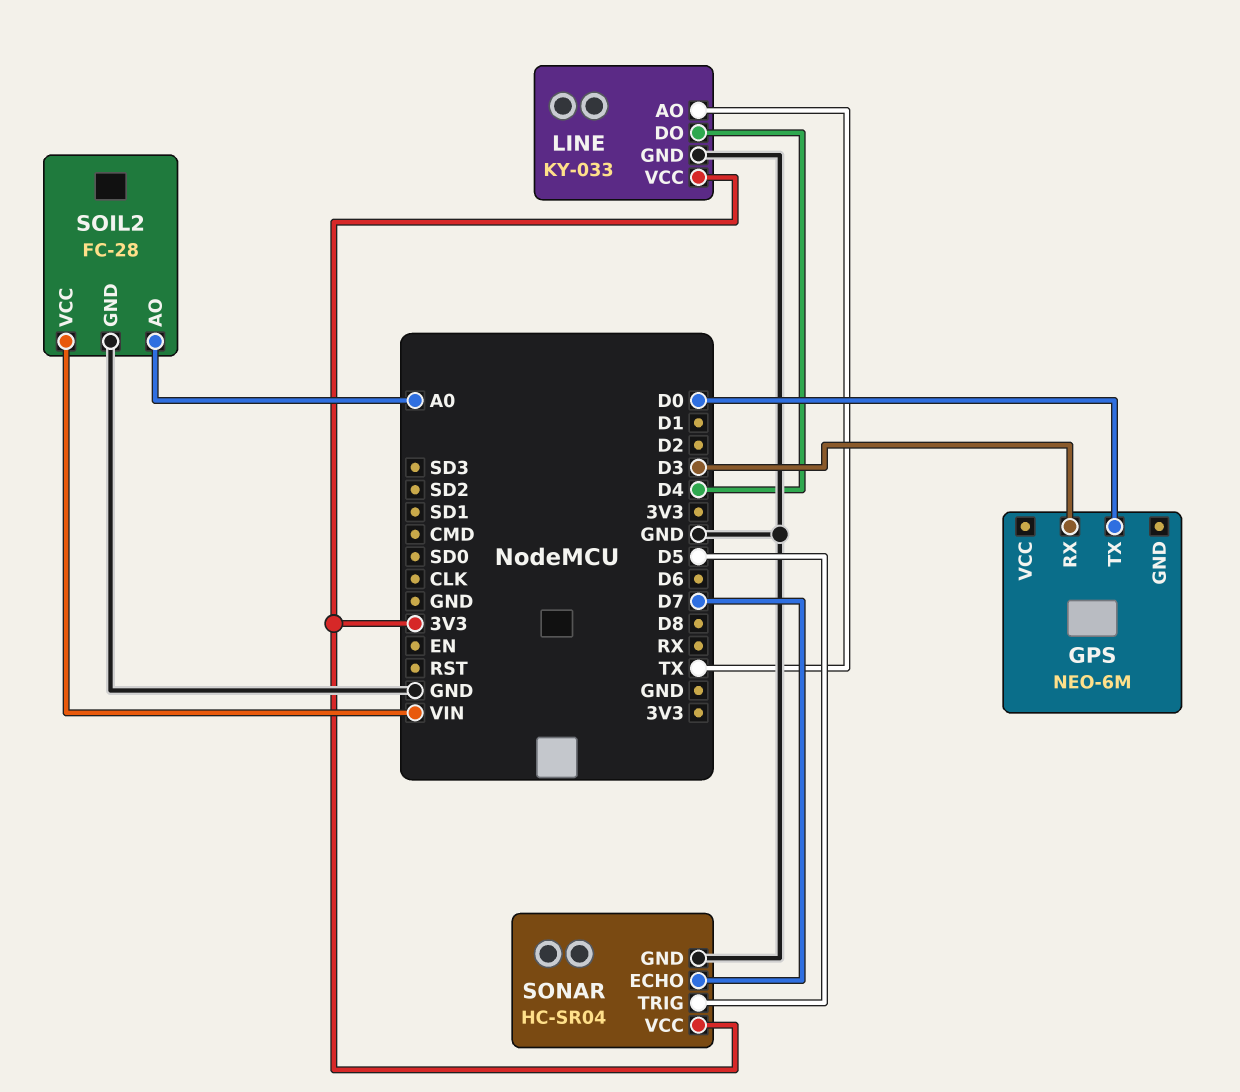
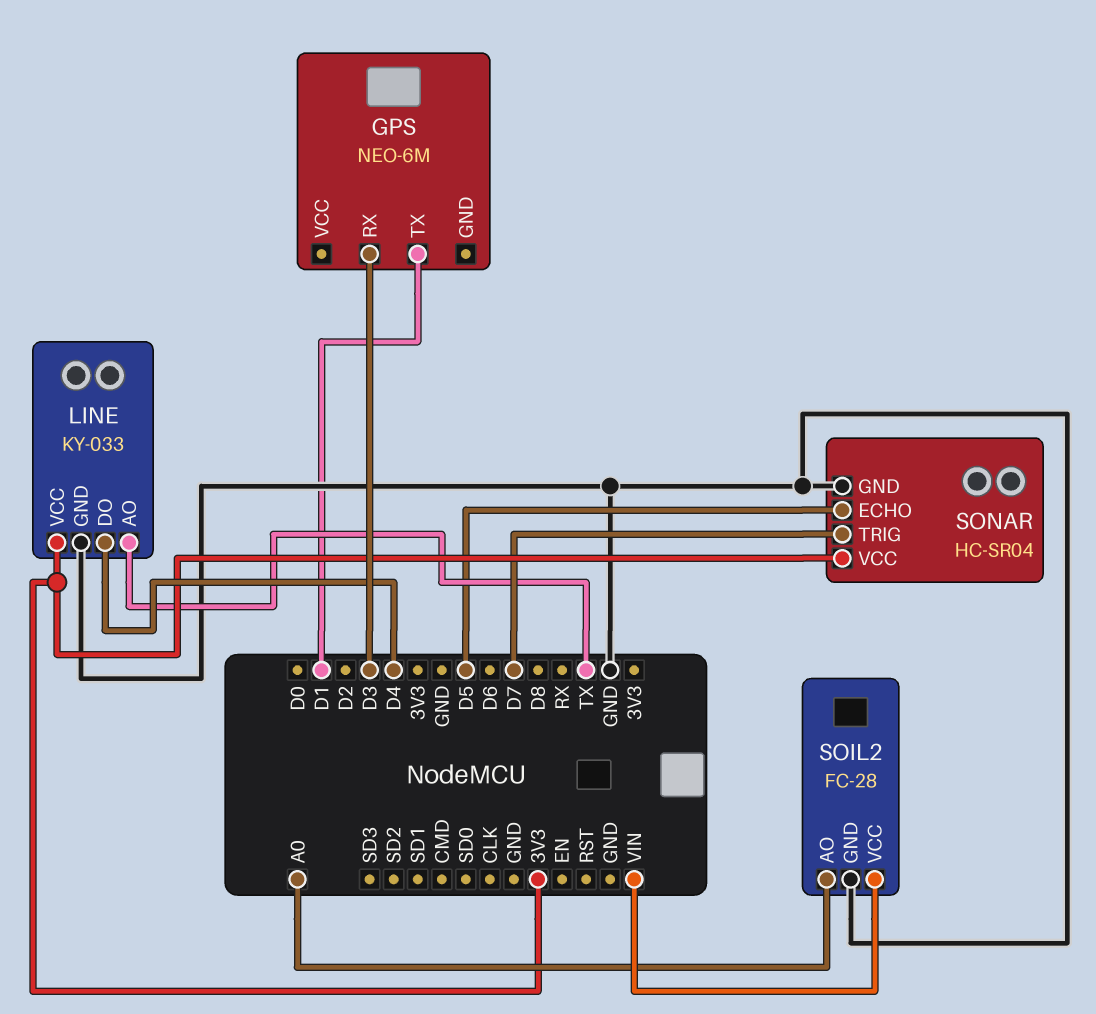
GPS pin TX: D0 -> D1
SONAR pin ECHO: D7 -> D5
SONAR pin TRIG: D5 -> D7

